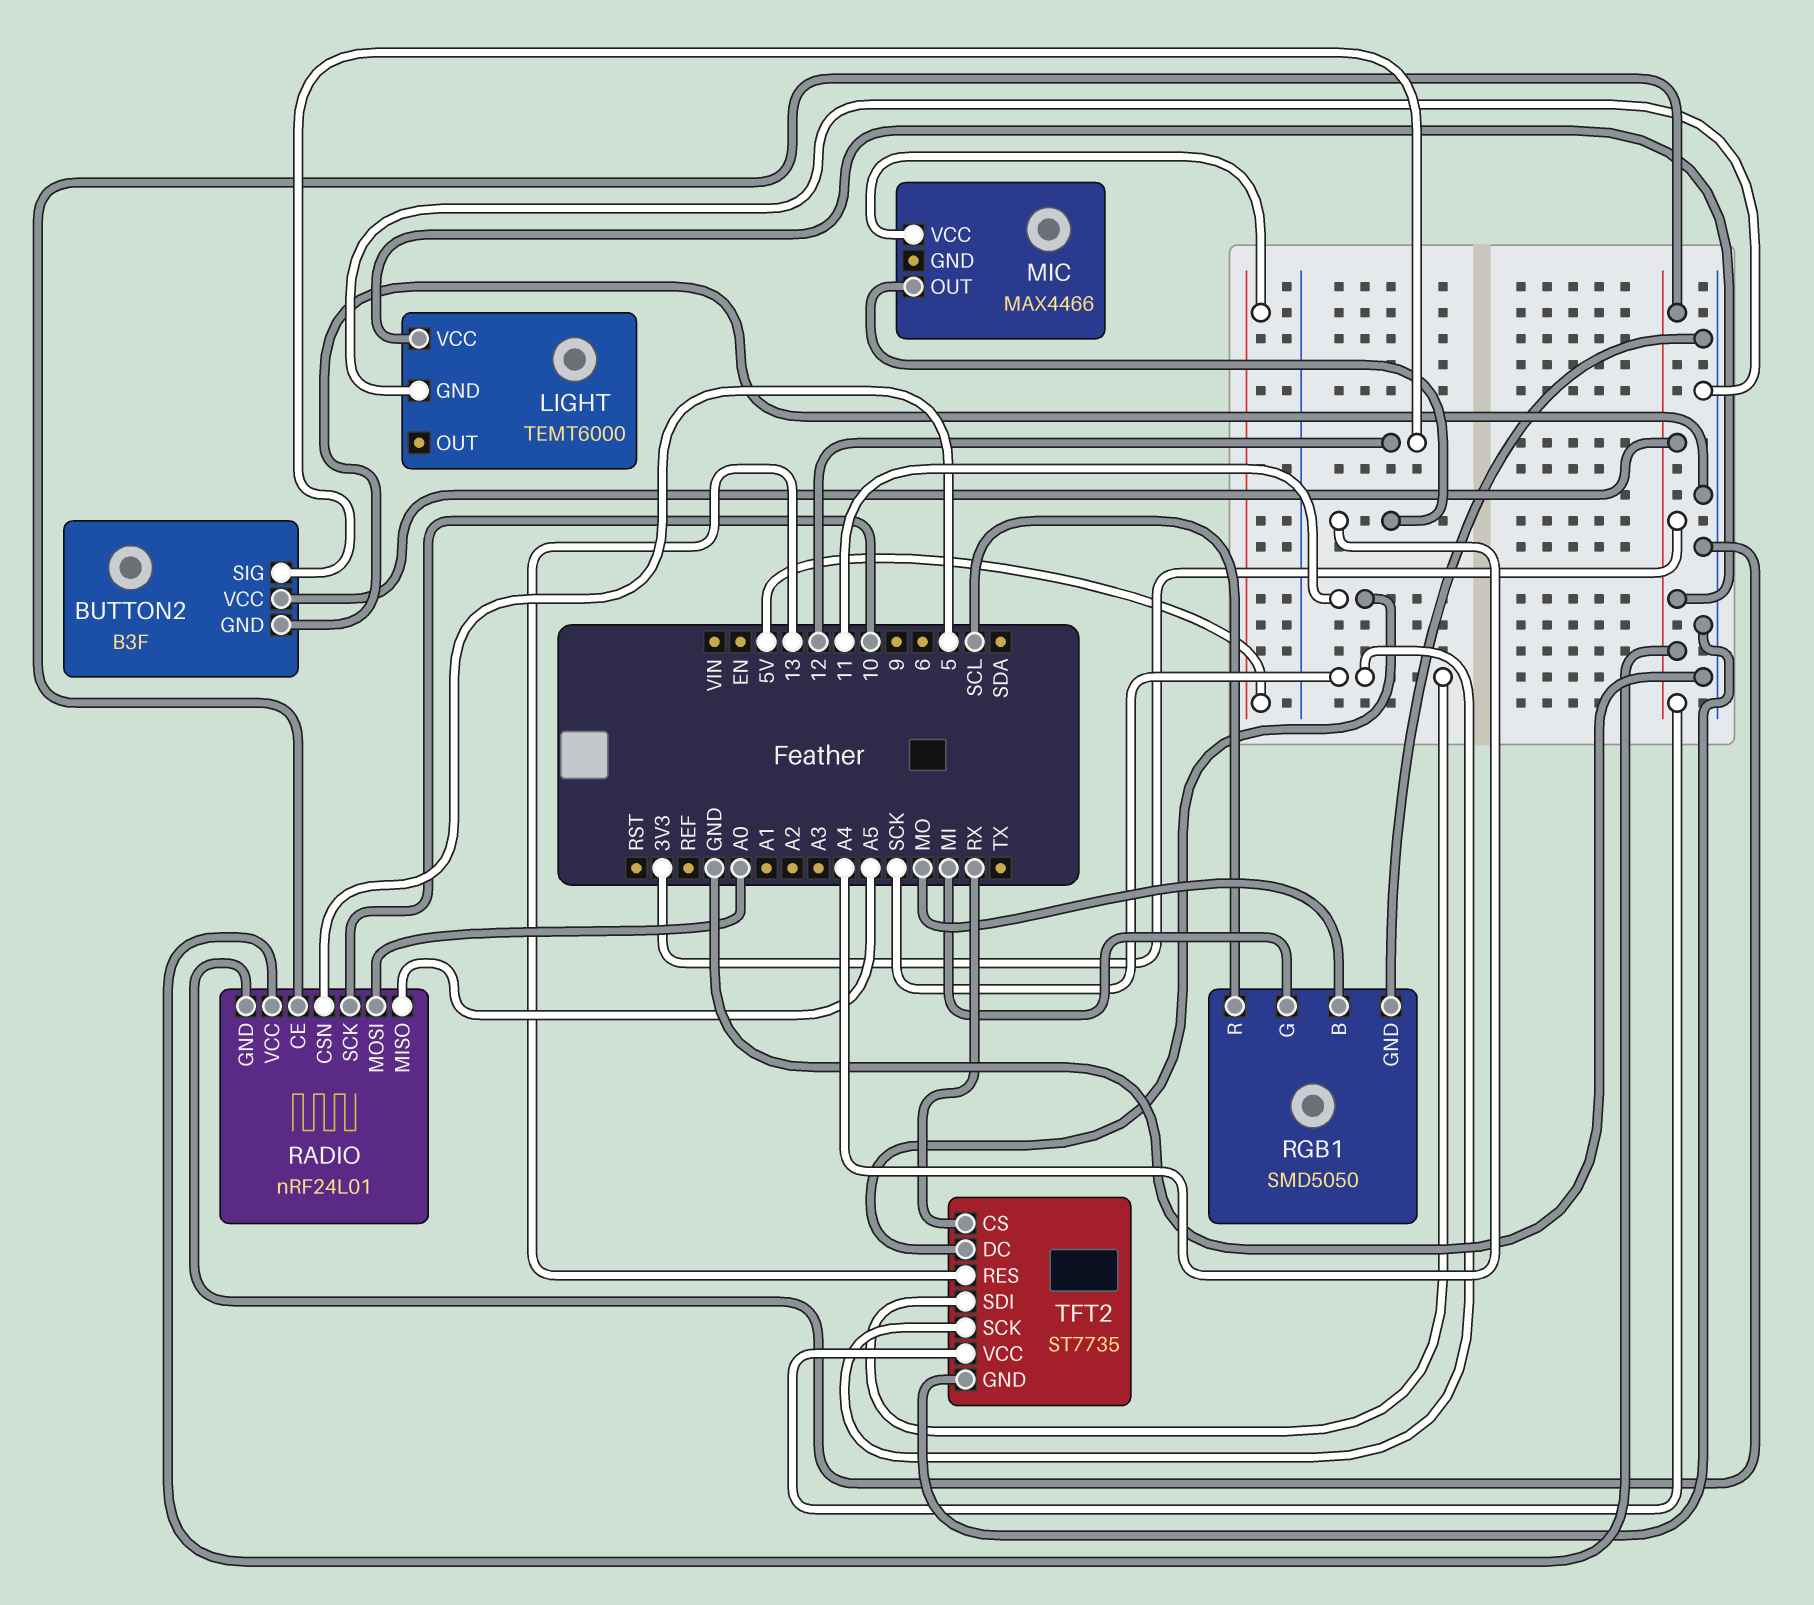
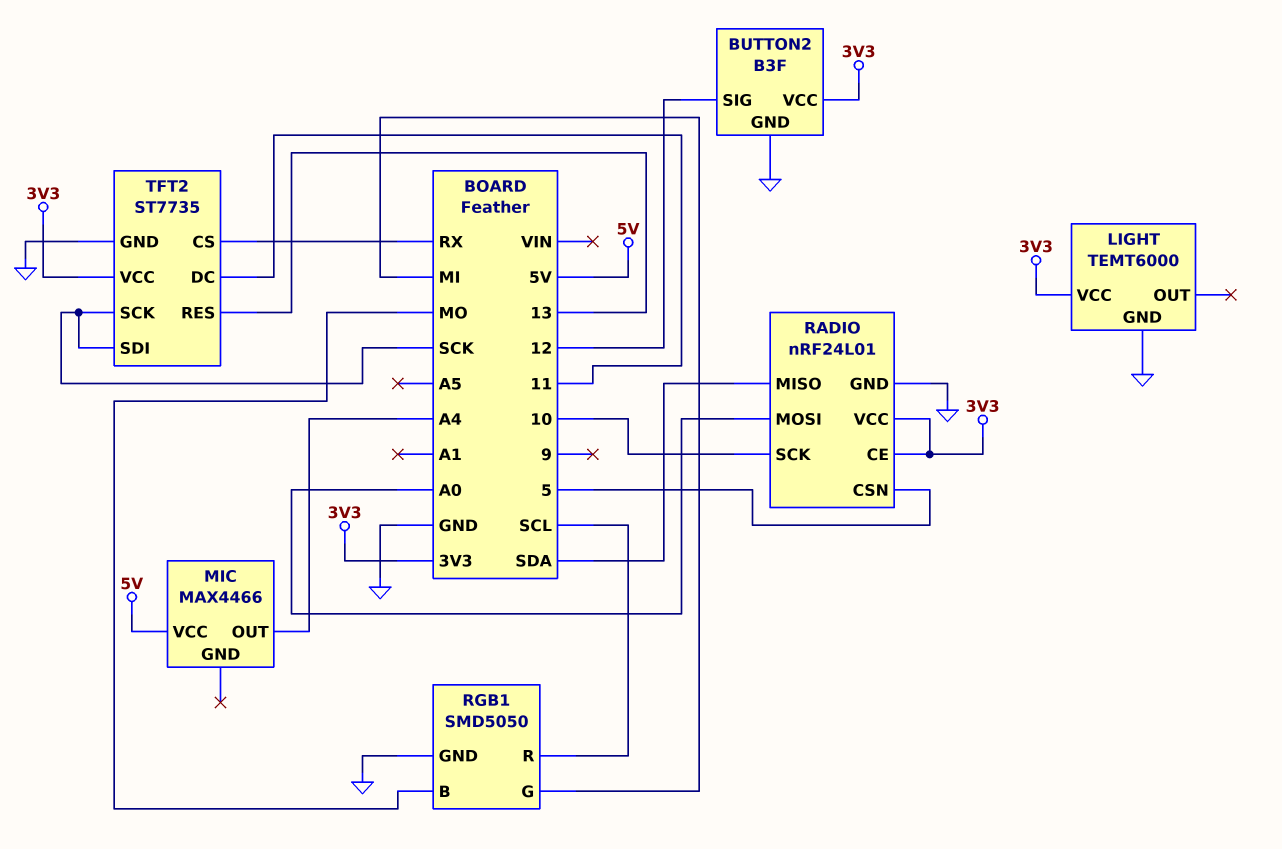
RADIO pin MISO: A5 -> SDA

